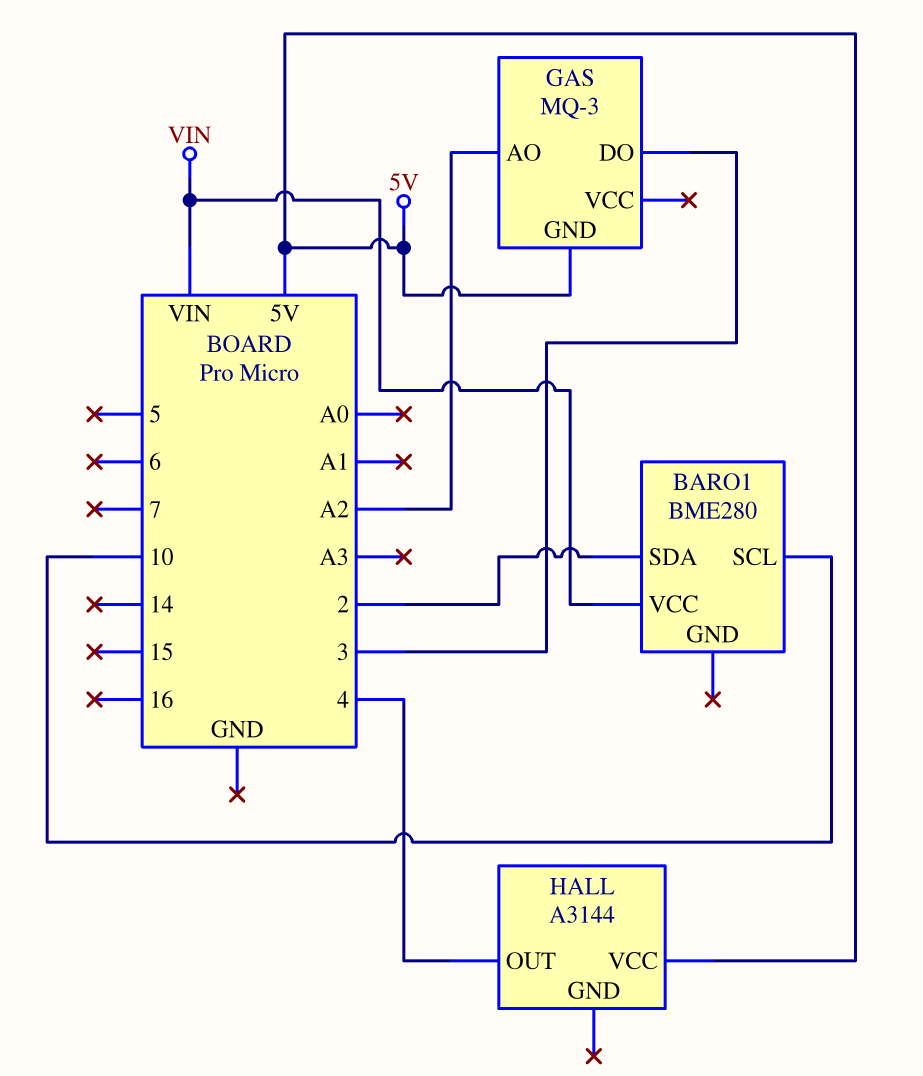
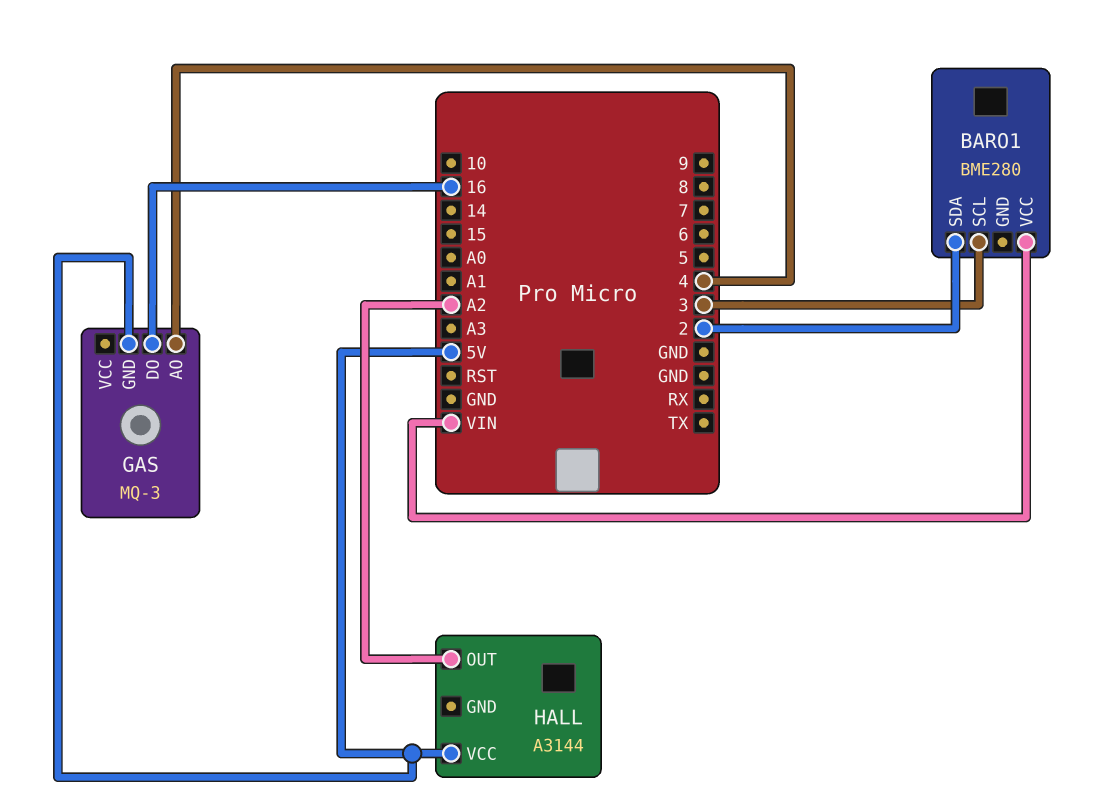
BARO1 pin SCL: 10 -> 3
GAS pin AO: A2 -> 4
GAS pin DO: 3 -> 16
HALL pin OUT: 4 -> A2

